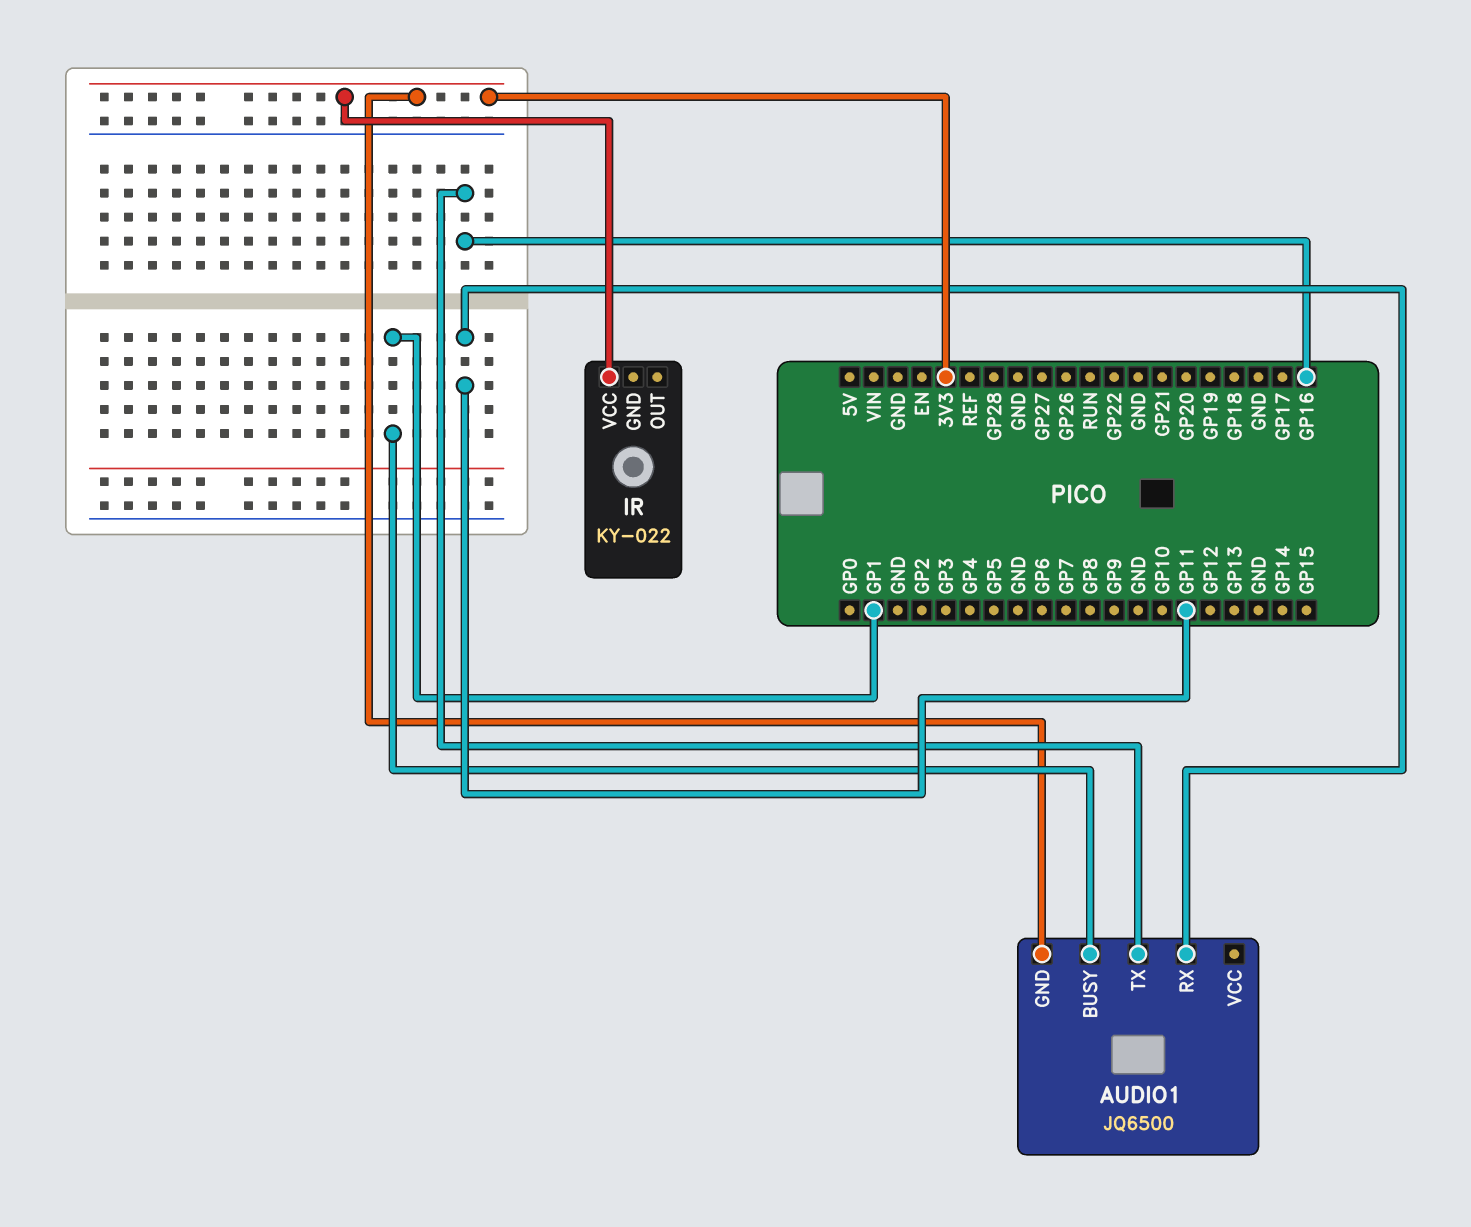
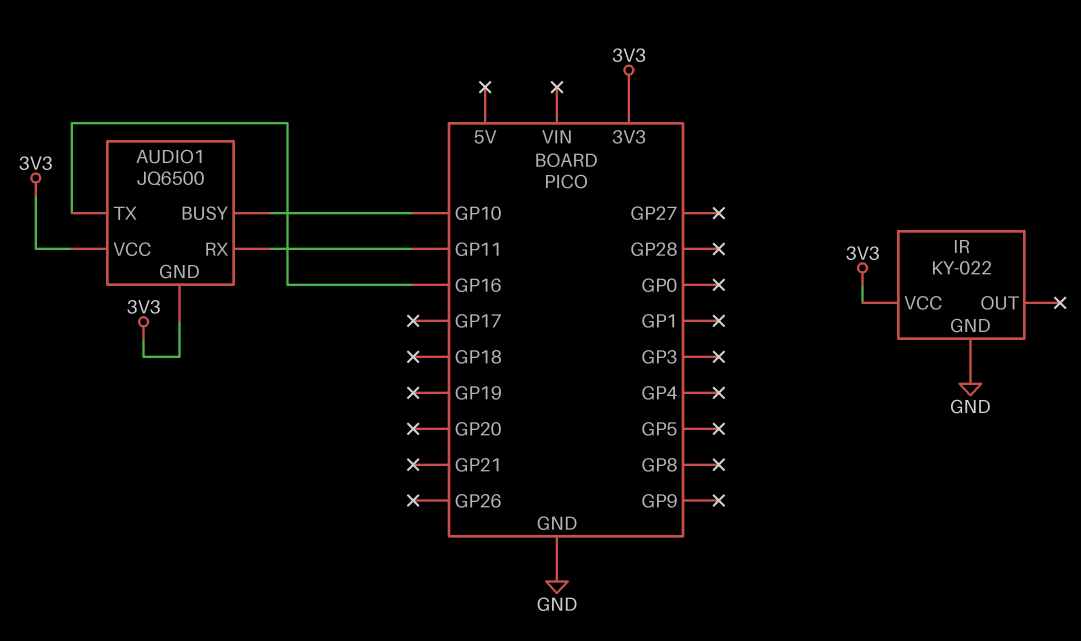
AUDIO1 pin BUSY: GP1 -> GP10
AUDIO1 pin VCC: none -> 3V3
IR pin GND: none -> GND

